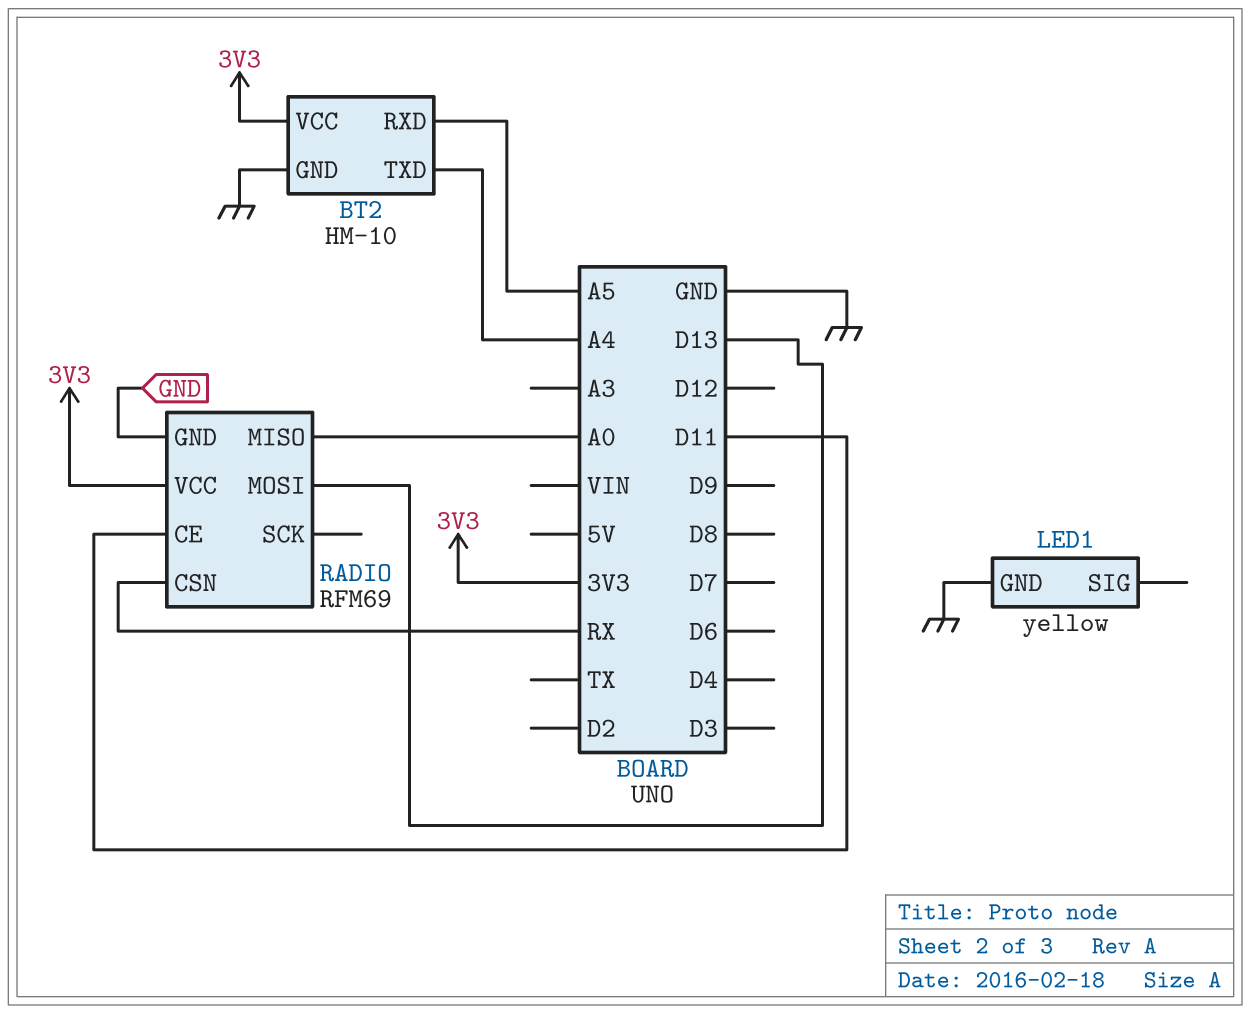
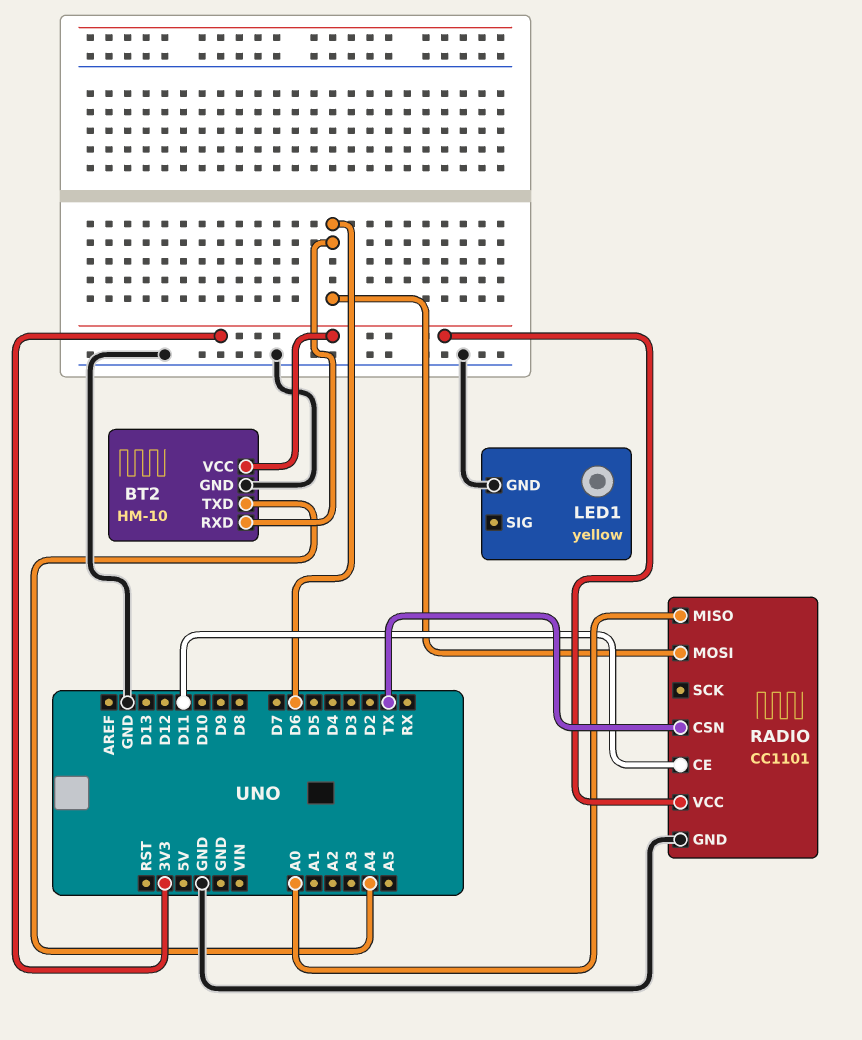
BT2 pin RXD: A5 -> D6
RADIO: RFM69 -> CC1101
RADIO pin CSN: RX -> TX
RADIO pin MOSI: D13 -> D6

